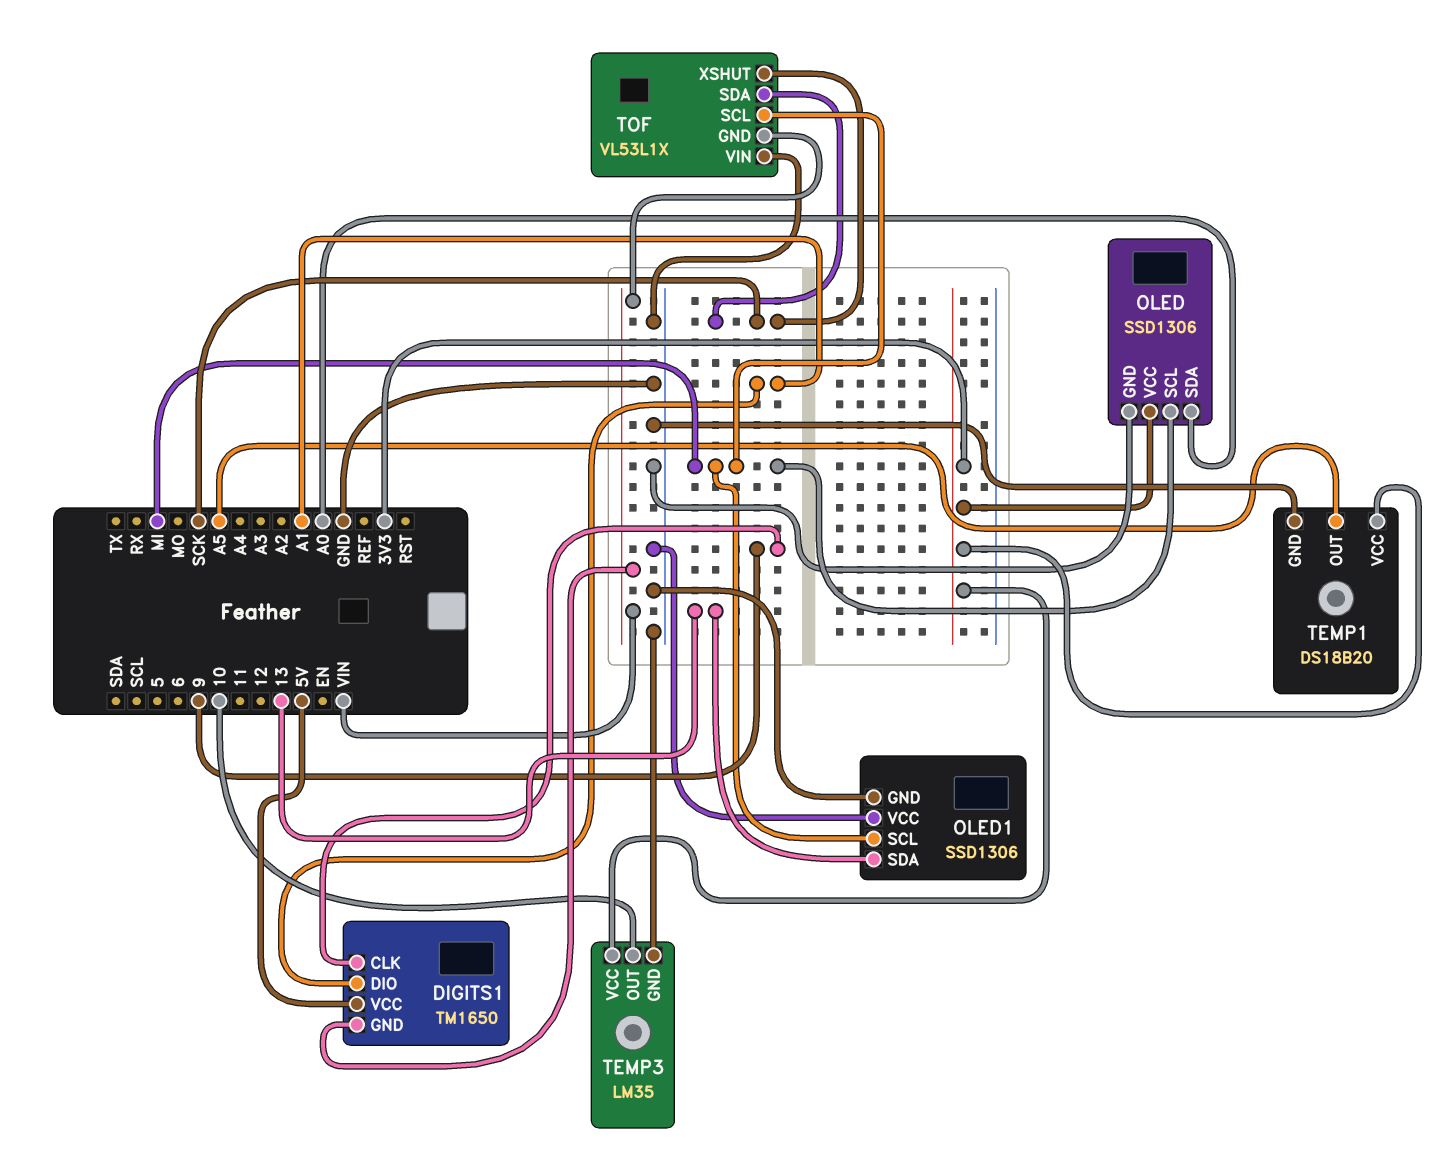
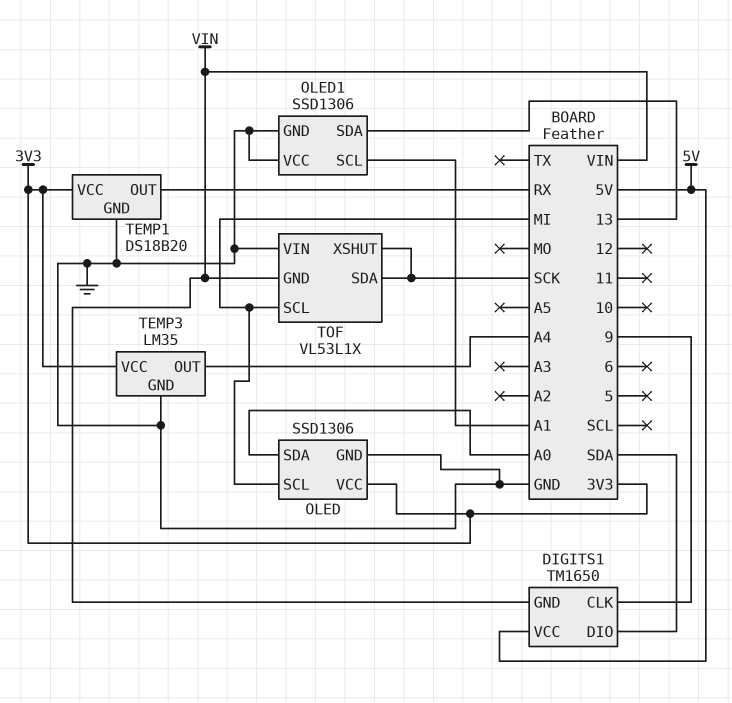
DIGITS1 pin DIO: A1 -> SDA
OLED1 pin SCL: MI -> A1
TEMP1 pin OUT: A5 -> RX
TEMP3 pin OUT: 10 -> A4

